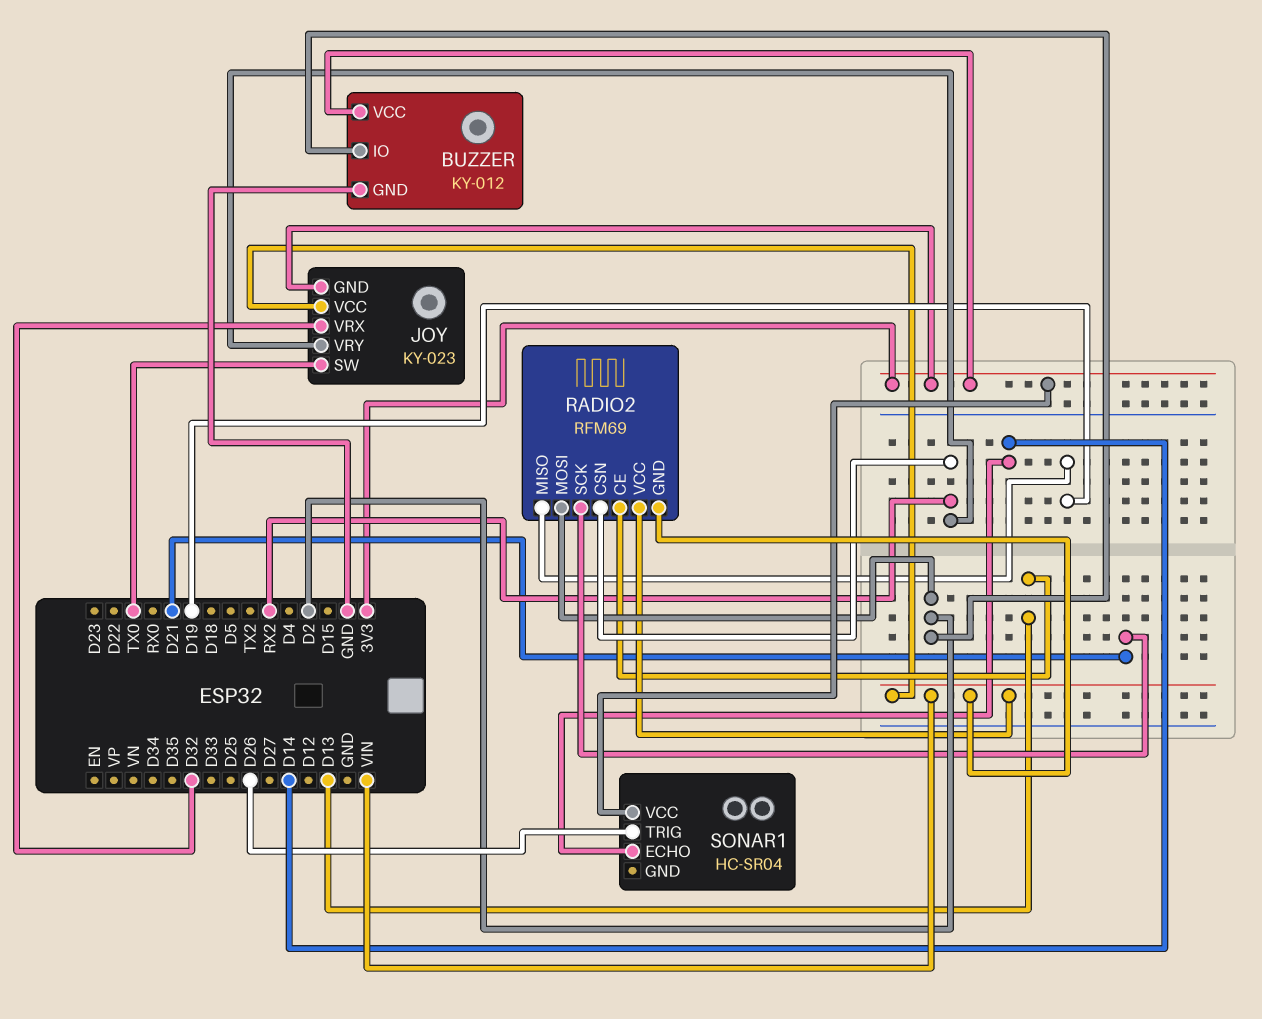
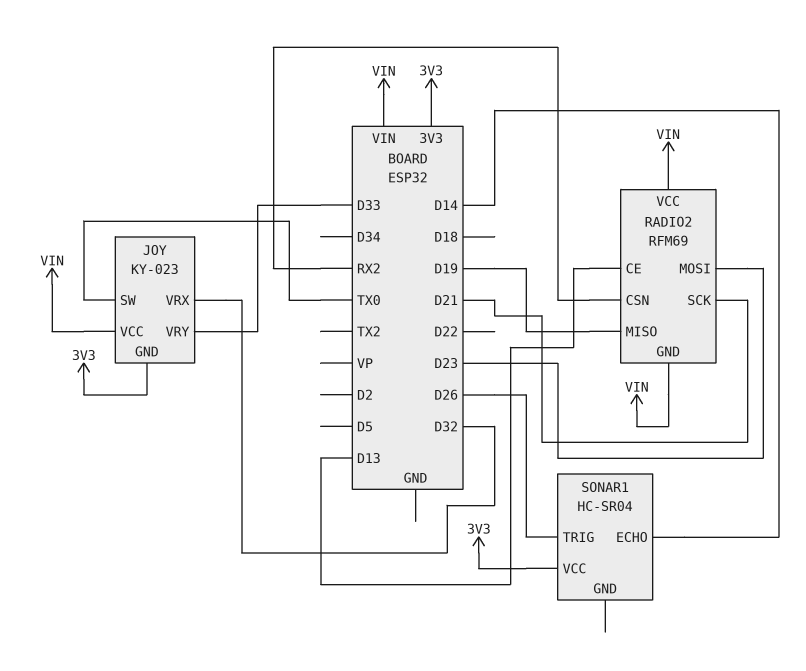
BUZZER: KY-012 -> none
BUZZER pin GND: GND -> none
BUZZER pin IO: D2 -> none
BUZZER pin VCC: 3V3 -> none
JOY pin VRY: RX2 -> D33
RADIO2 pin MOSI: D2 -> D23

